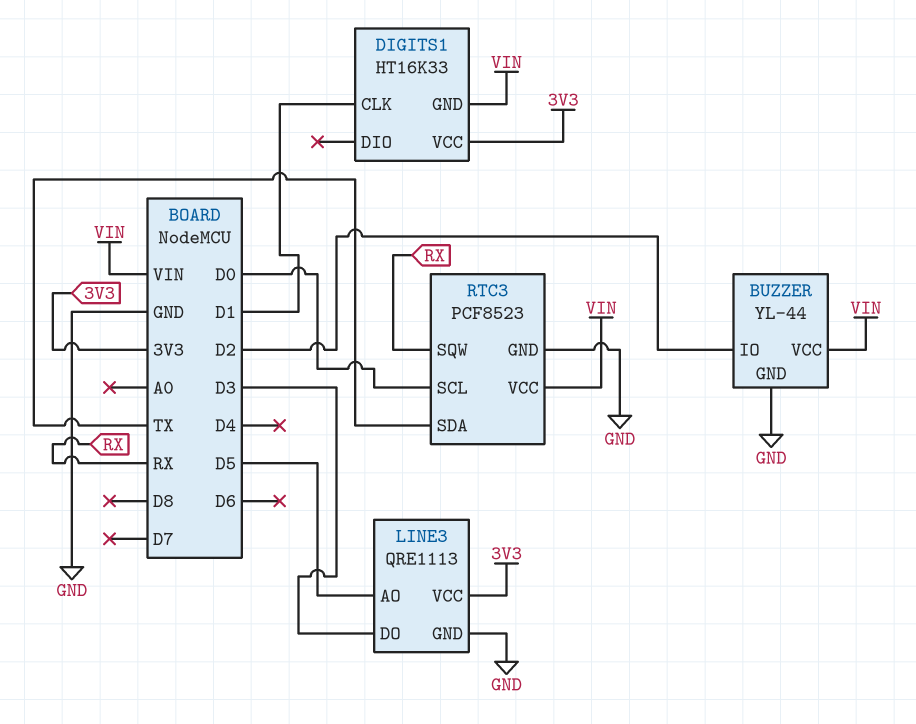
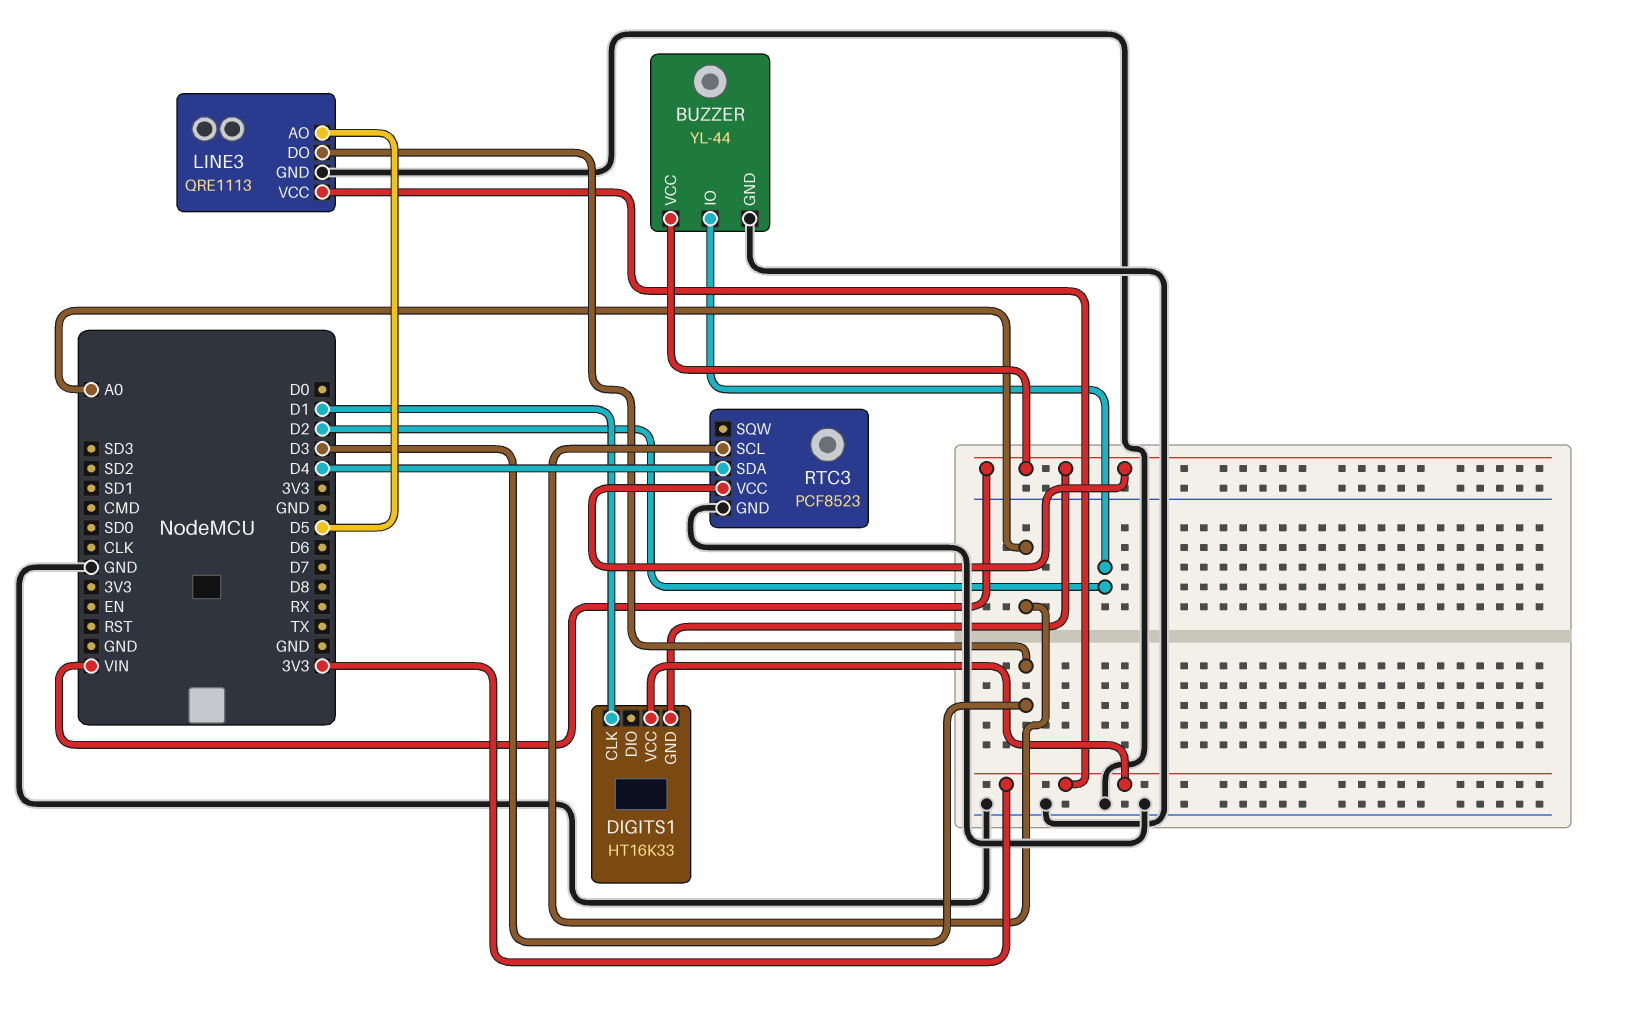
RTC3 pin SCL: D0 -> A0
RTC3 pin SDA: TX -> D4
RTC3 pin SQW: RX -> none

